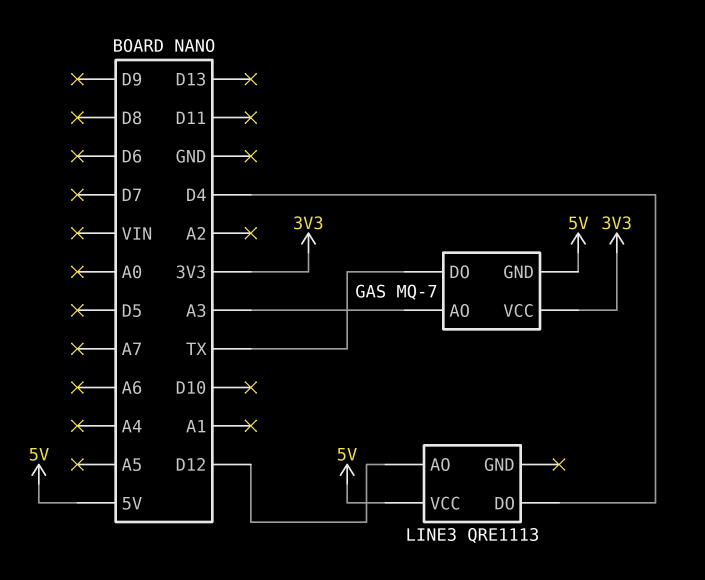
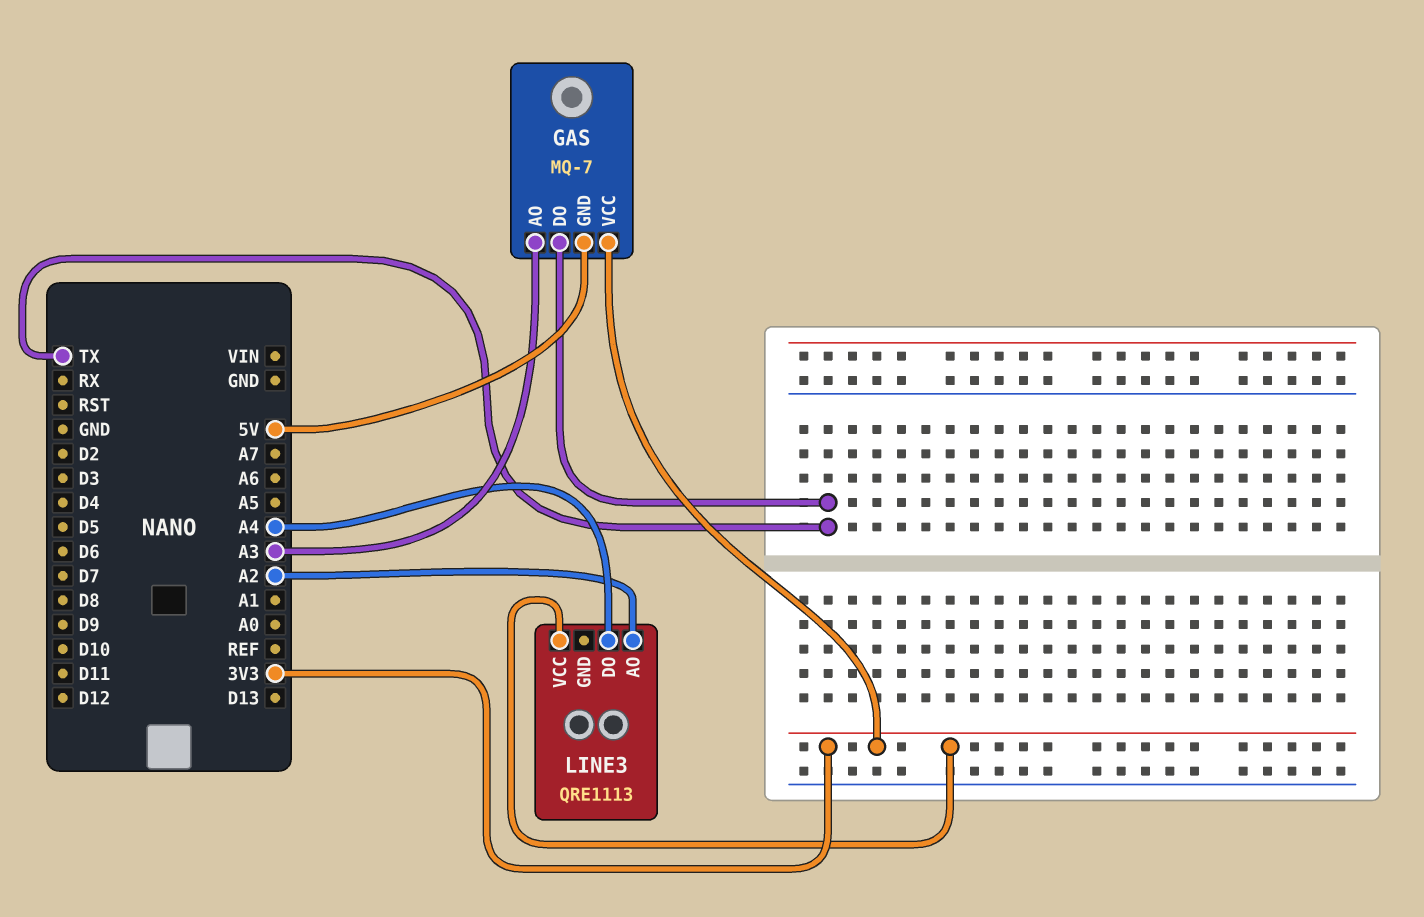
LINE3 pin AO: D12 -> A2
LINE3 pin DO: D4 -> A4
LINE3 pin VCC: 5V -> 3V3

